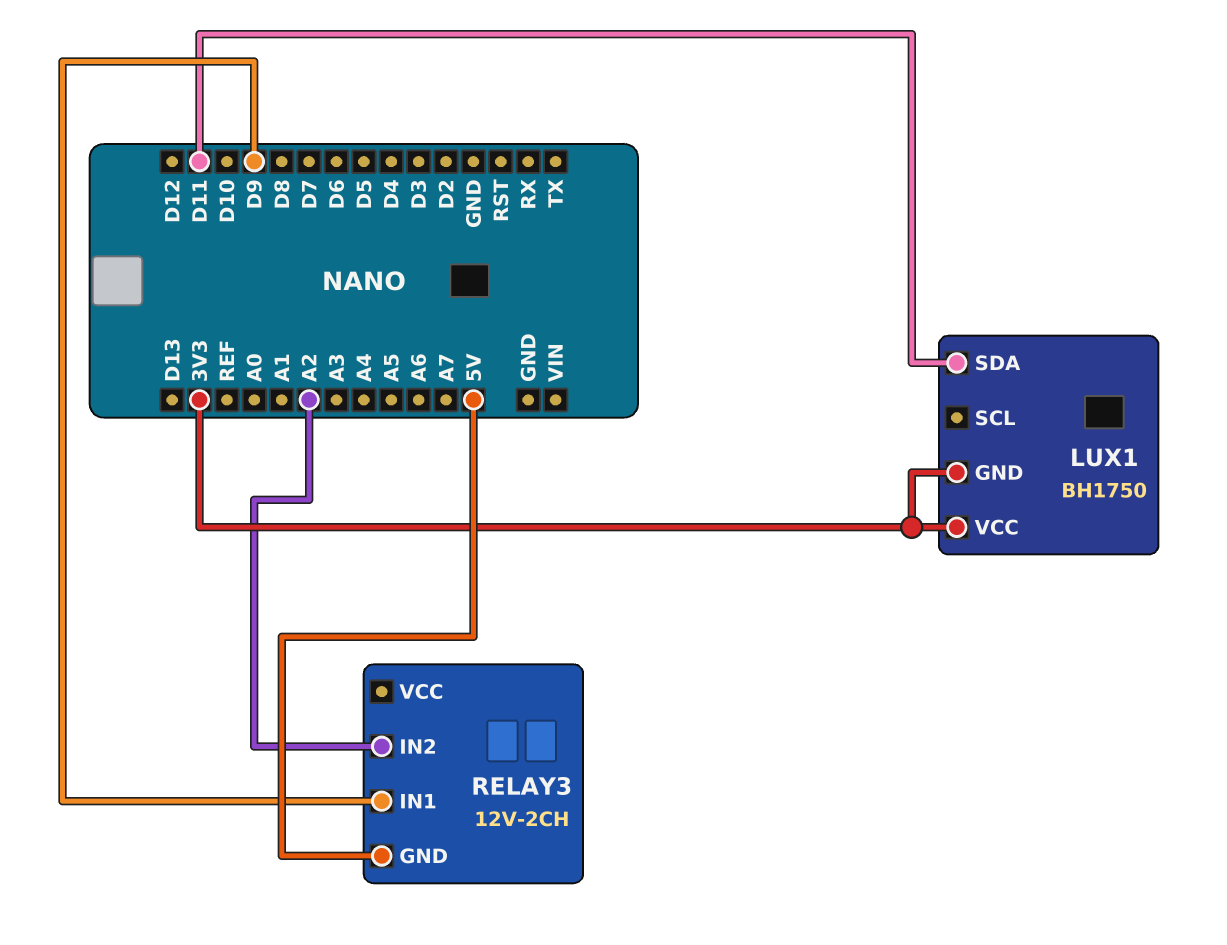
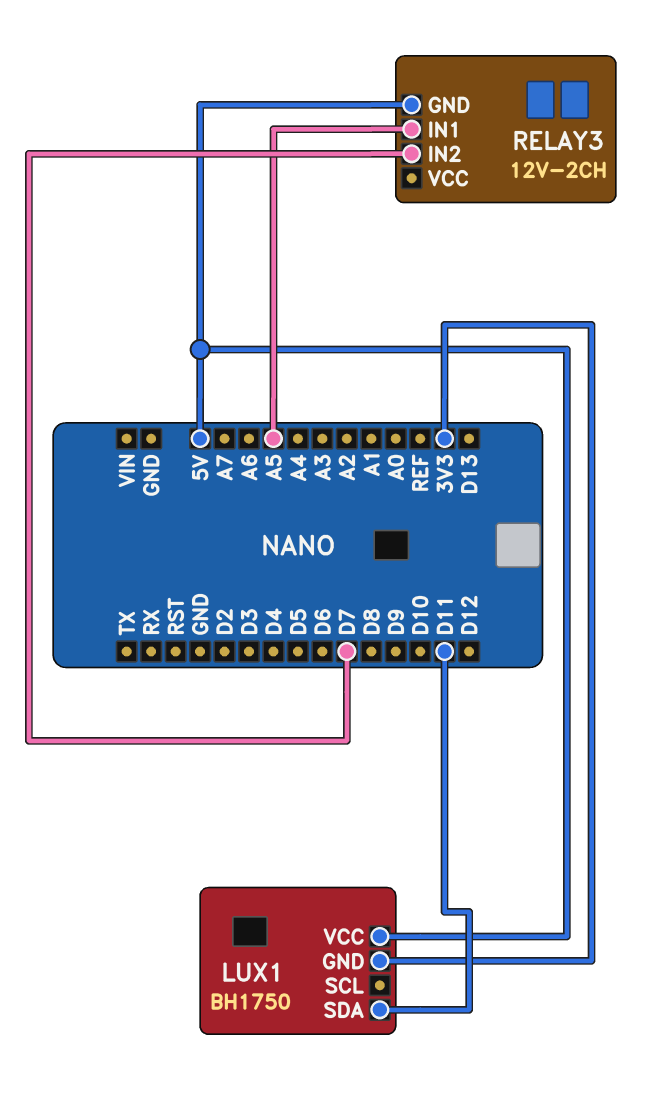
LUX1 pin VCC: 3V3 -> 5V
RELAY3 pin IN1: D9 -> A5
RELAY3 pin IN2: A2 -> D7

